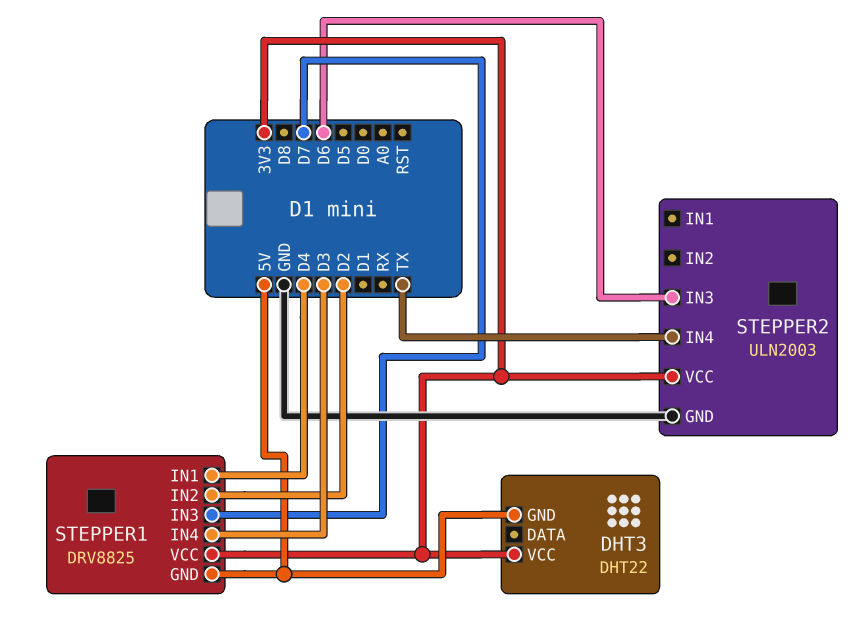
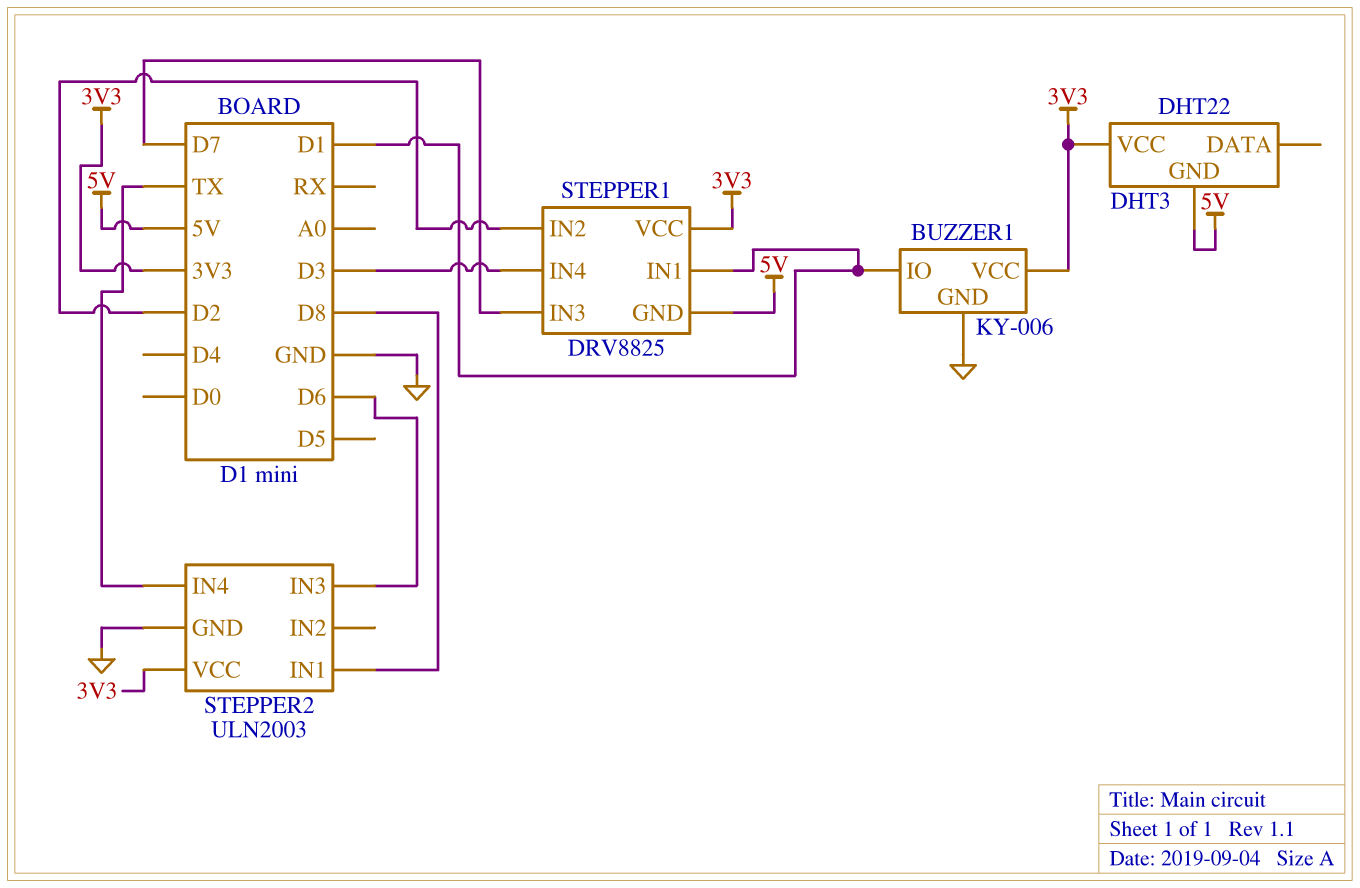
BUZZER1: none -> KY-006
BUZZER1 pin GND: none -> GND
BUZZER1 pin IO: none -> D1
BUZZER1 pin VCC: none -> 3V3
STEPPER1 pin IN1: D4 -> D1
STEPPER2 pin IN1: none -> D8

